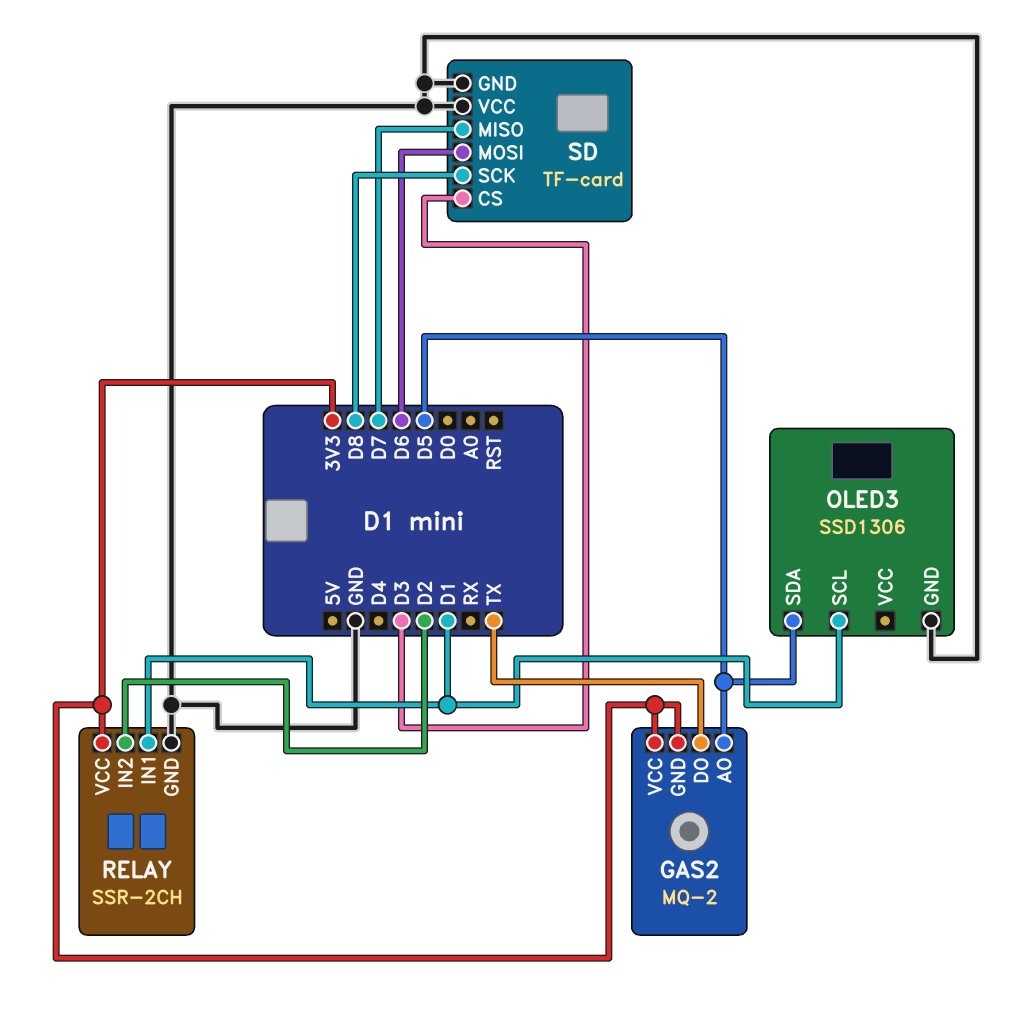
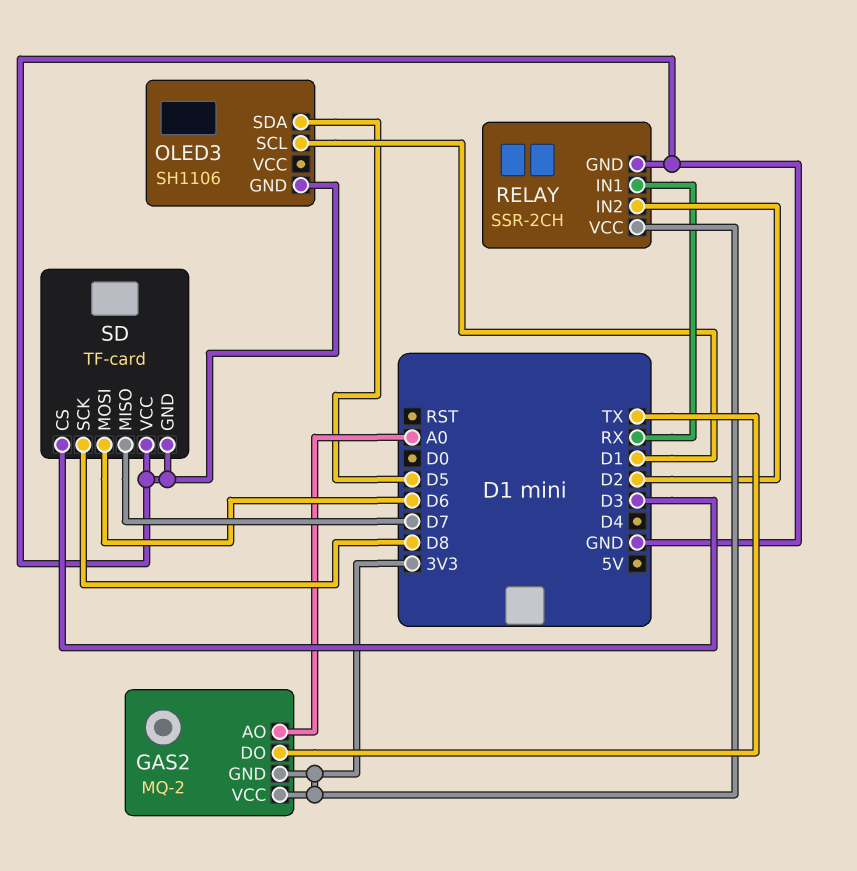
GAS2 pin AO: D5 -> A0
OLED3: SSD1306 -> SH1106
RELAY pin IN1: D1 -> RX

